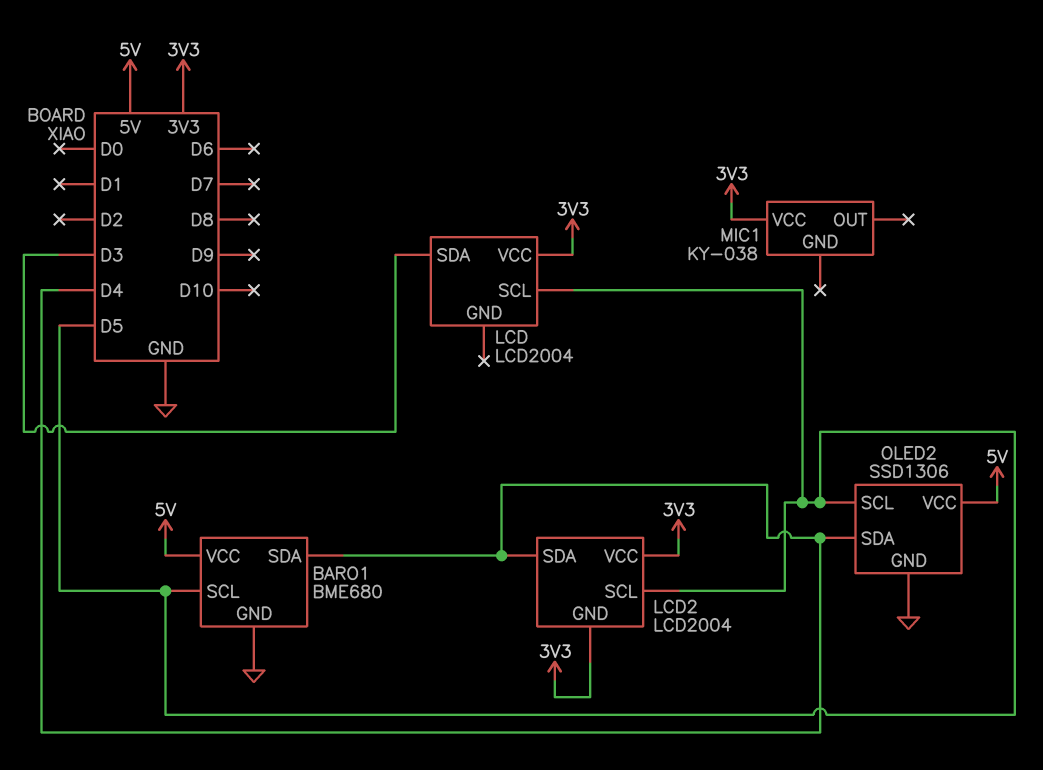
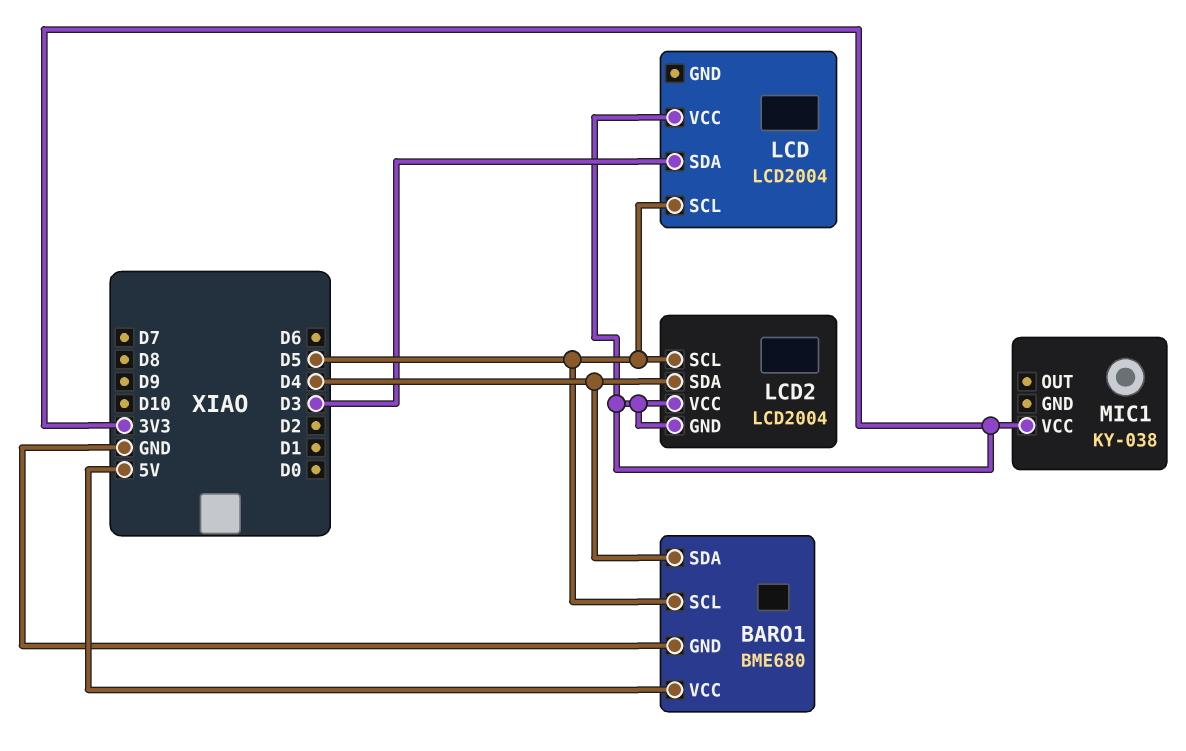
OLED2: SSD1306 -> none
OLED2 pin GND: GND -> none
OLED2 pin SCL: D5 -> none
OLED2 pin SDA: D4 -> none
OLED2 pin VCC: 5V -> none

